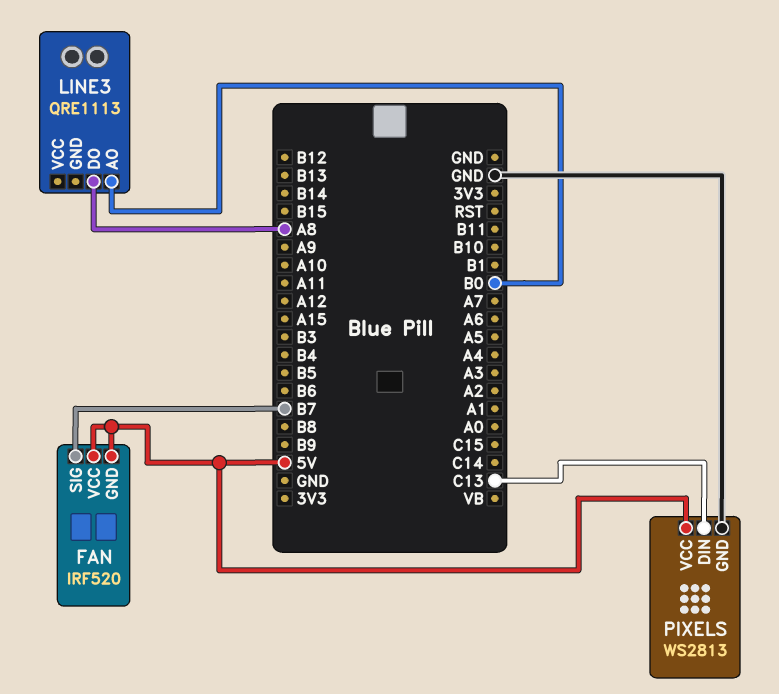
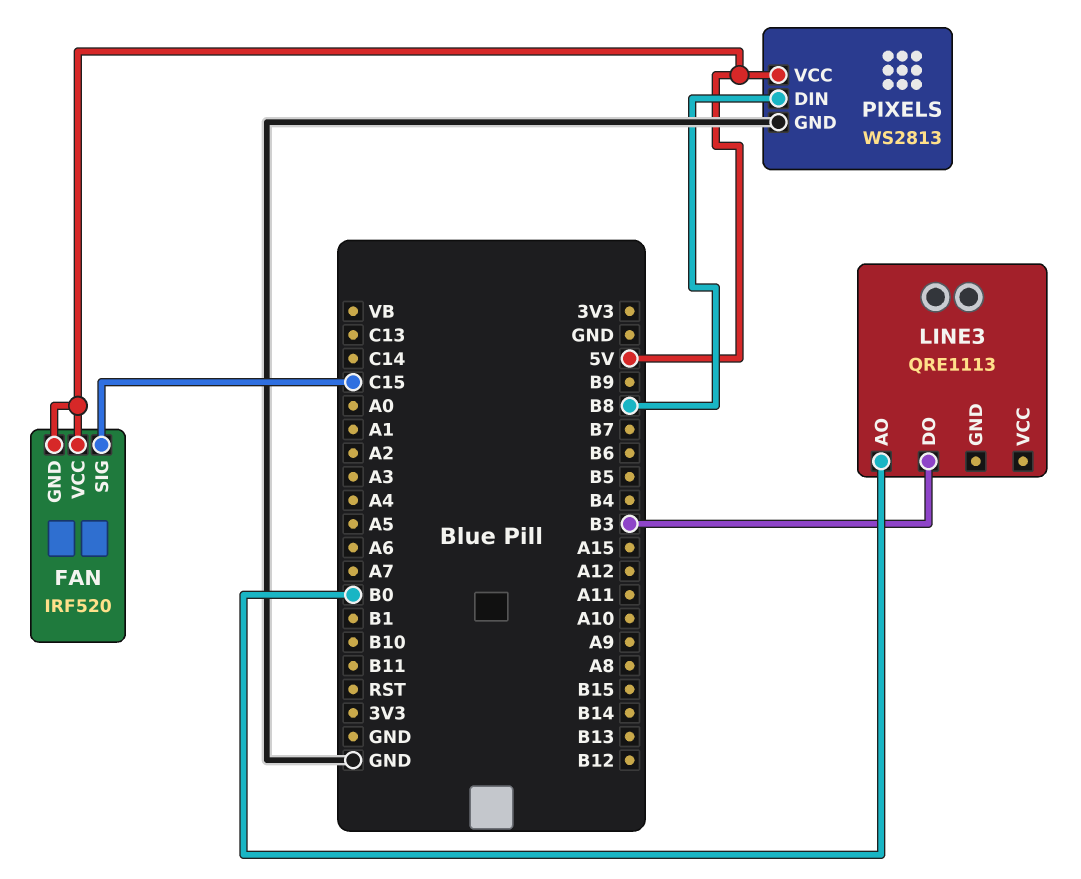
FAN pin SIG: B7 -> C15
LINE3 pin DO: A8 -> B3
PIXELS pin DIN: C13 -> B8

